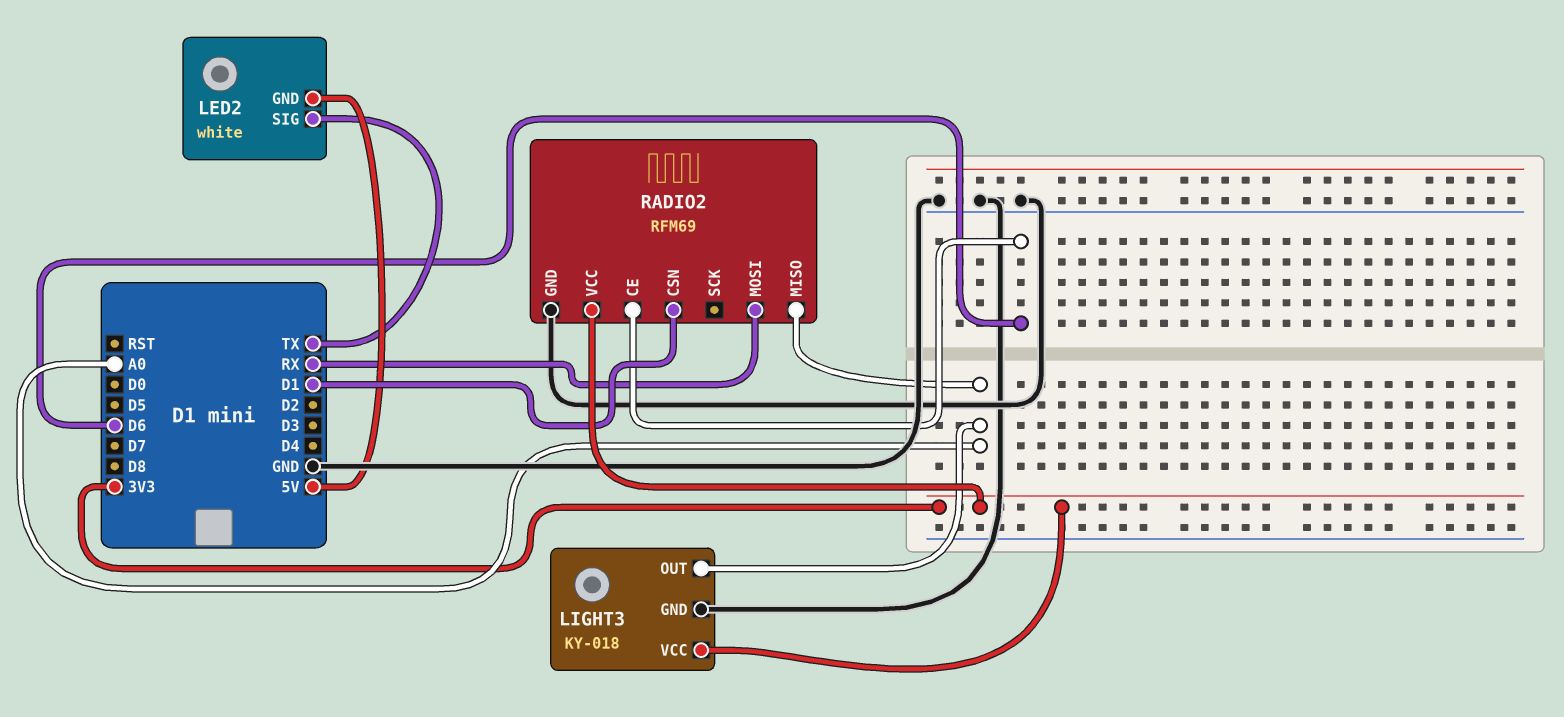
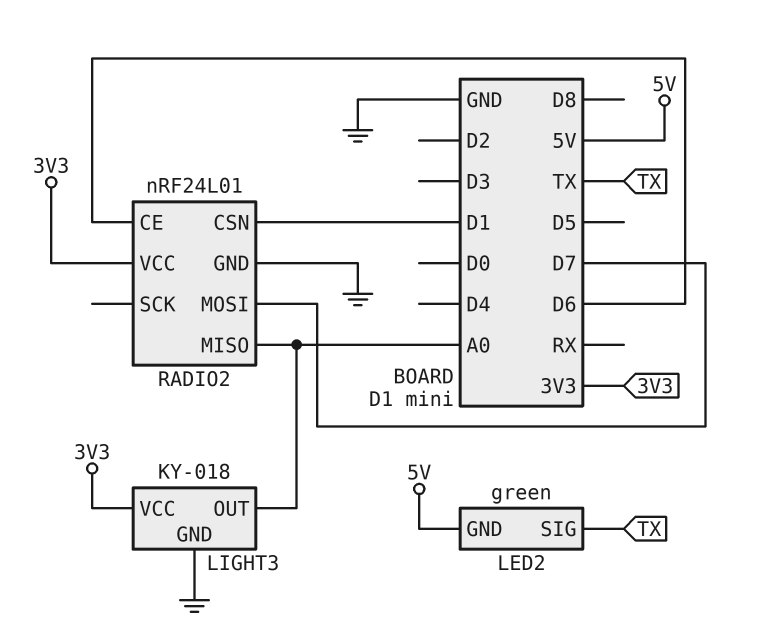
LED2: white -> green
RADIO2: RFM69 -> nRF24L01
RADIO2 pin MOSI: RX -> D7

